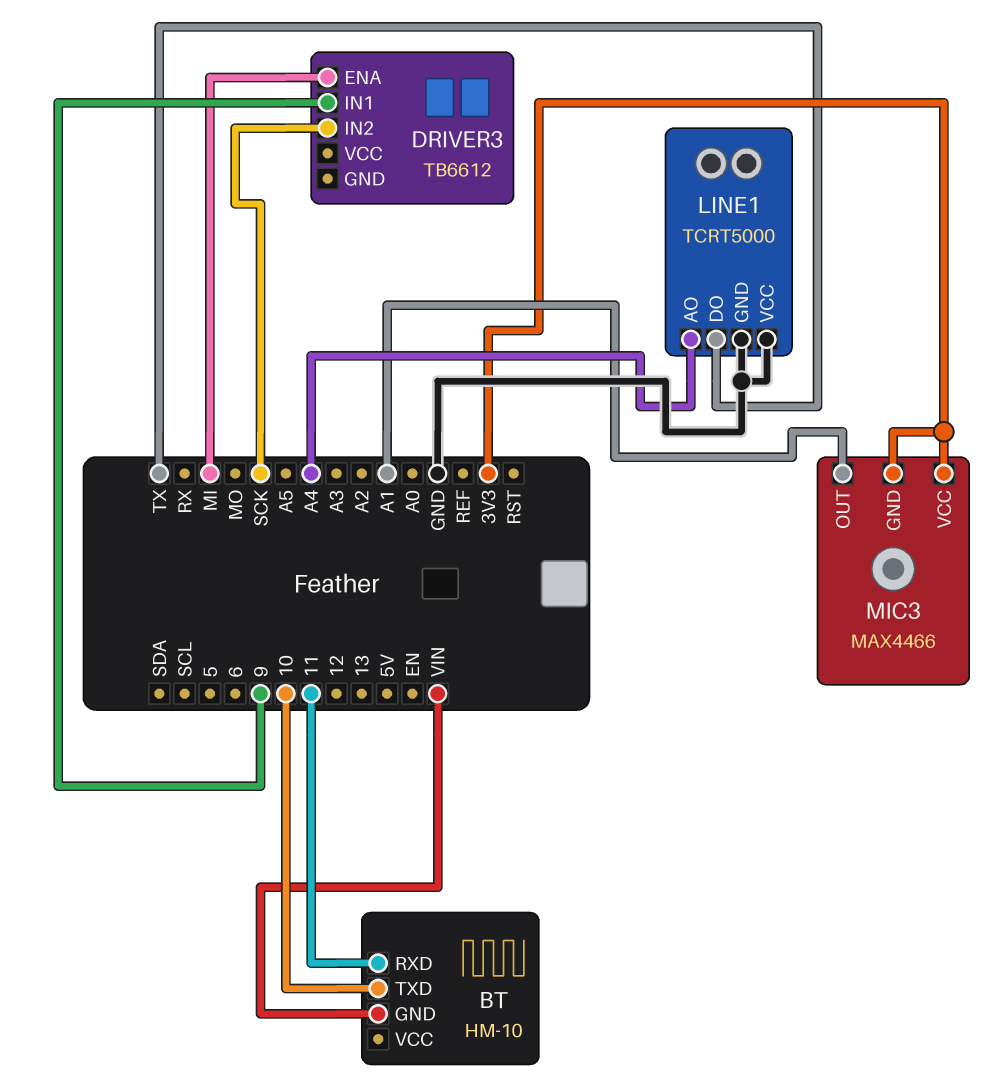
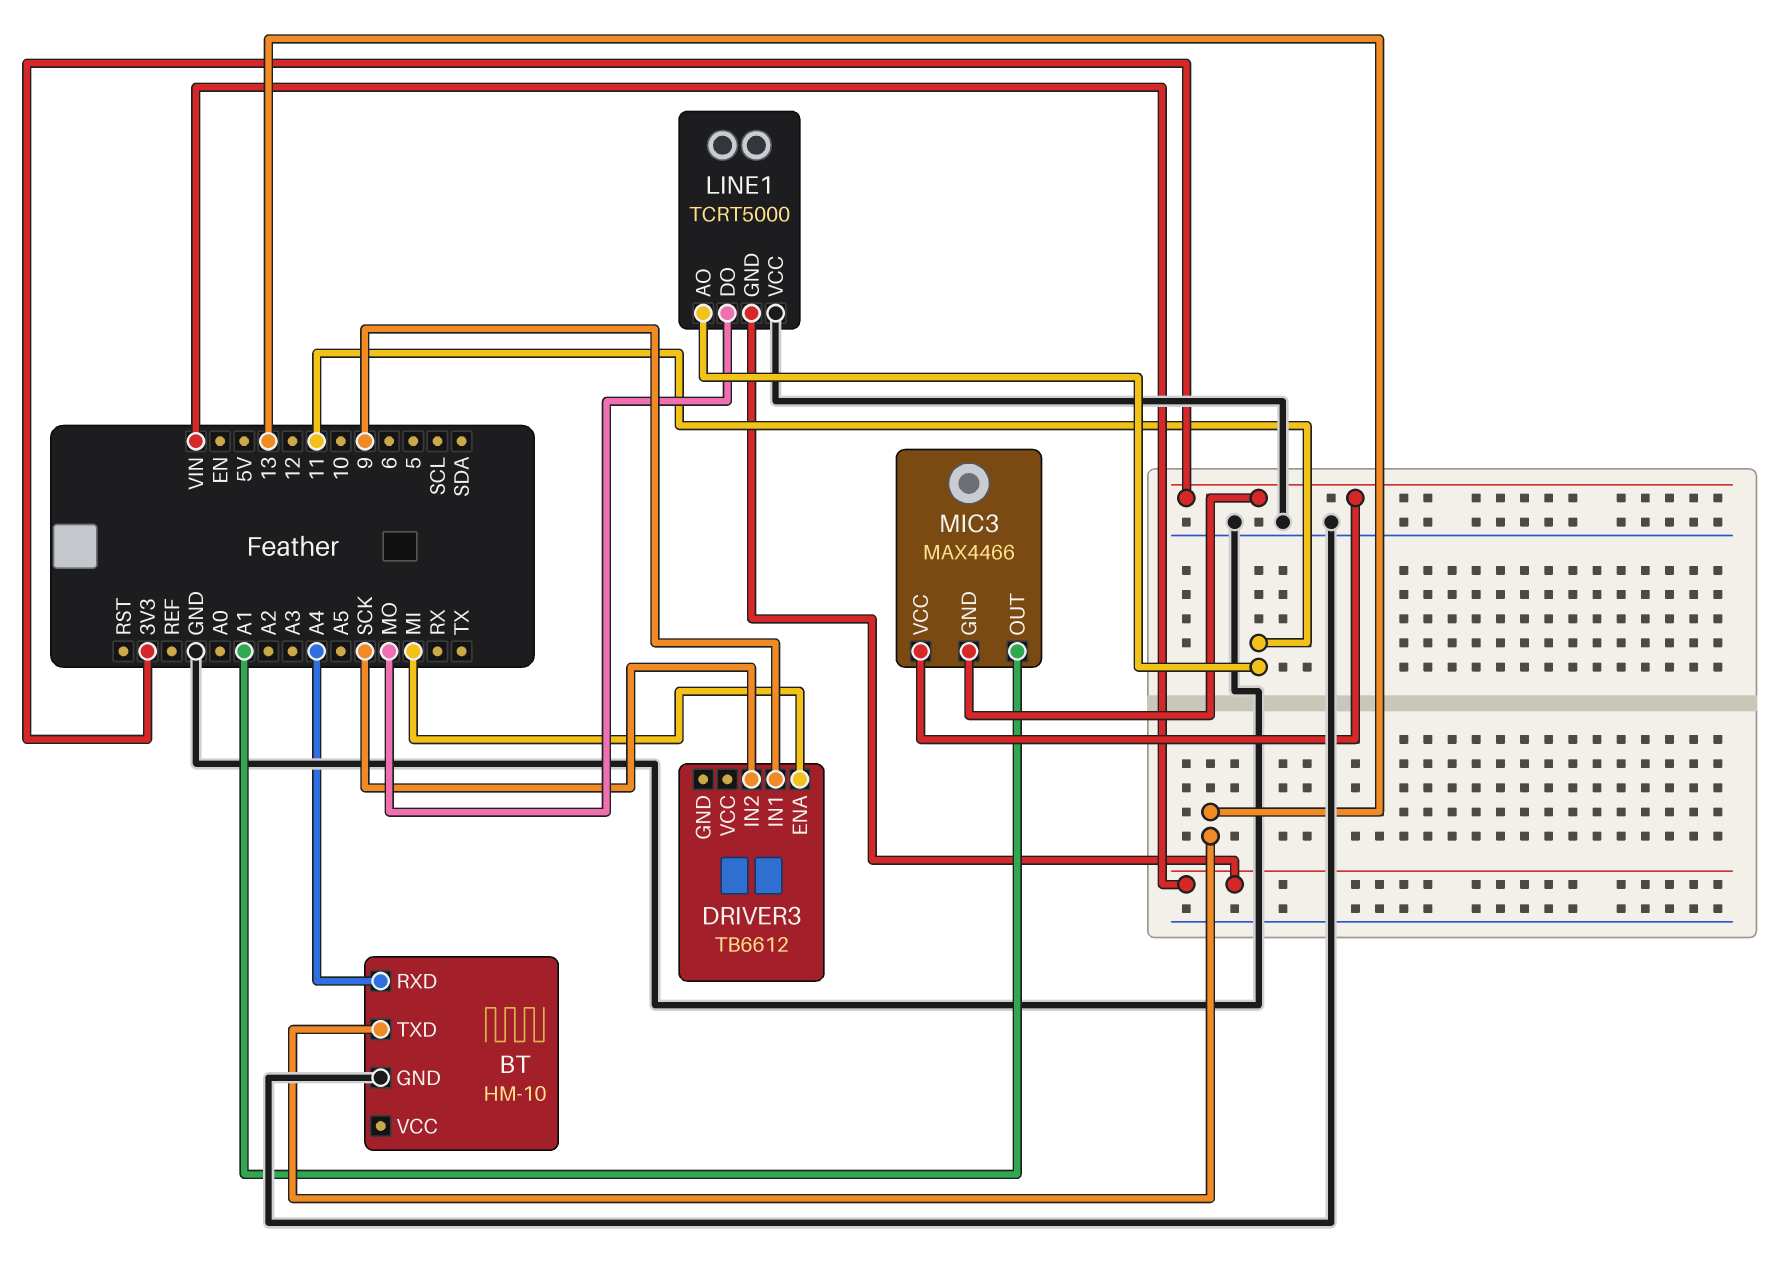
BT pin GND: VIN -> GND
BT pin RXD: 11 -> A4
BT pin TXD: 10 -> 13
LINE1 pin AO: A4 -> 11
LINE1 pin DO: TX -> MO
LINE1 pin GND: GND -> VIN

